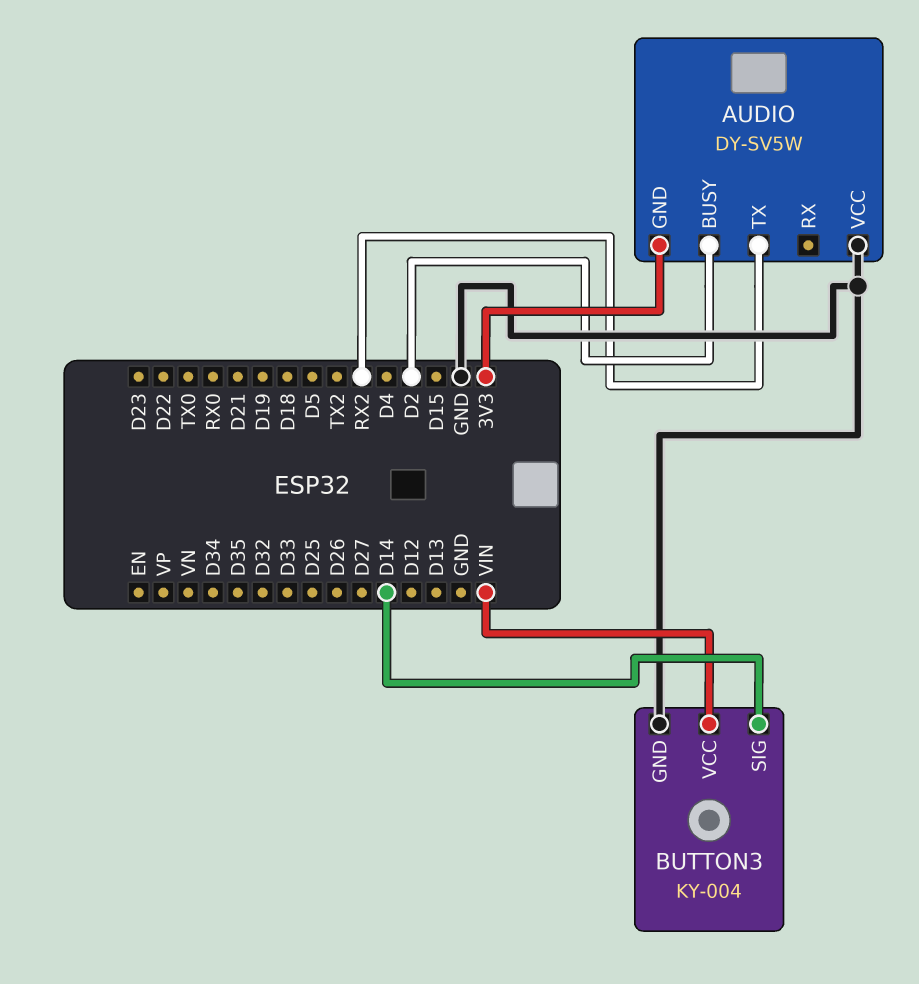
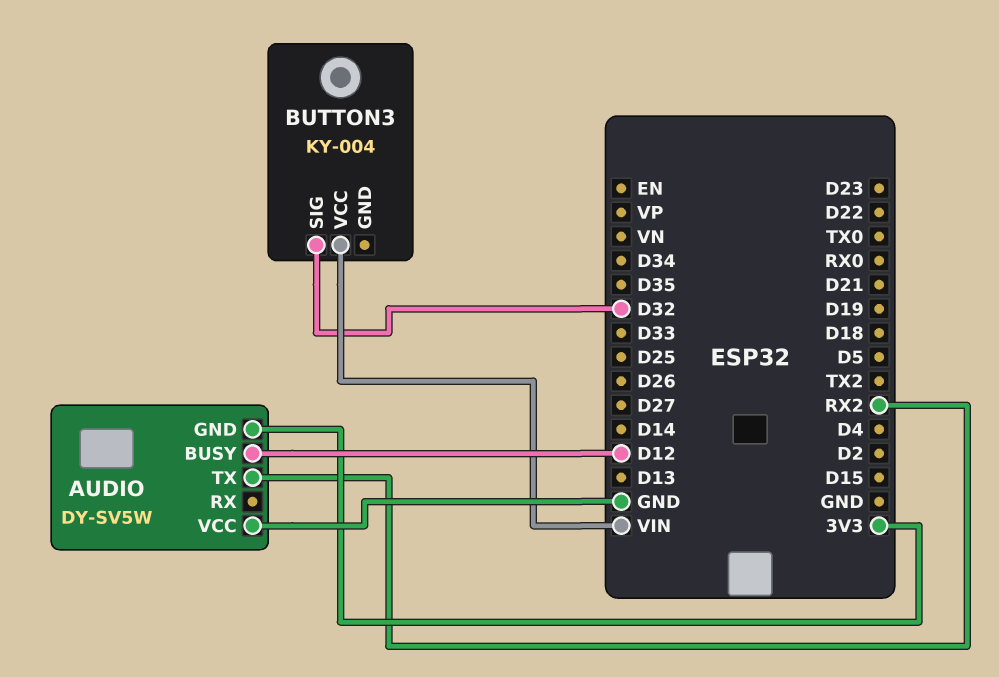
AUDIO pin BUSY: D2 -> D12
BUTTON3 pin GND: GND -> none
BUTTON3 pin SIG: D14 -> D32

